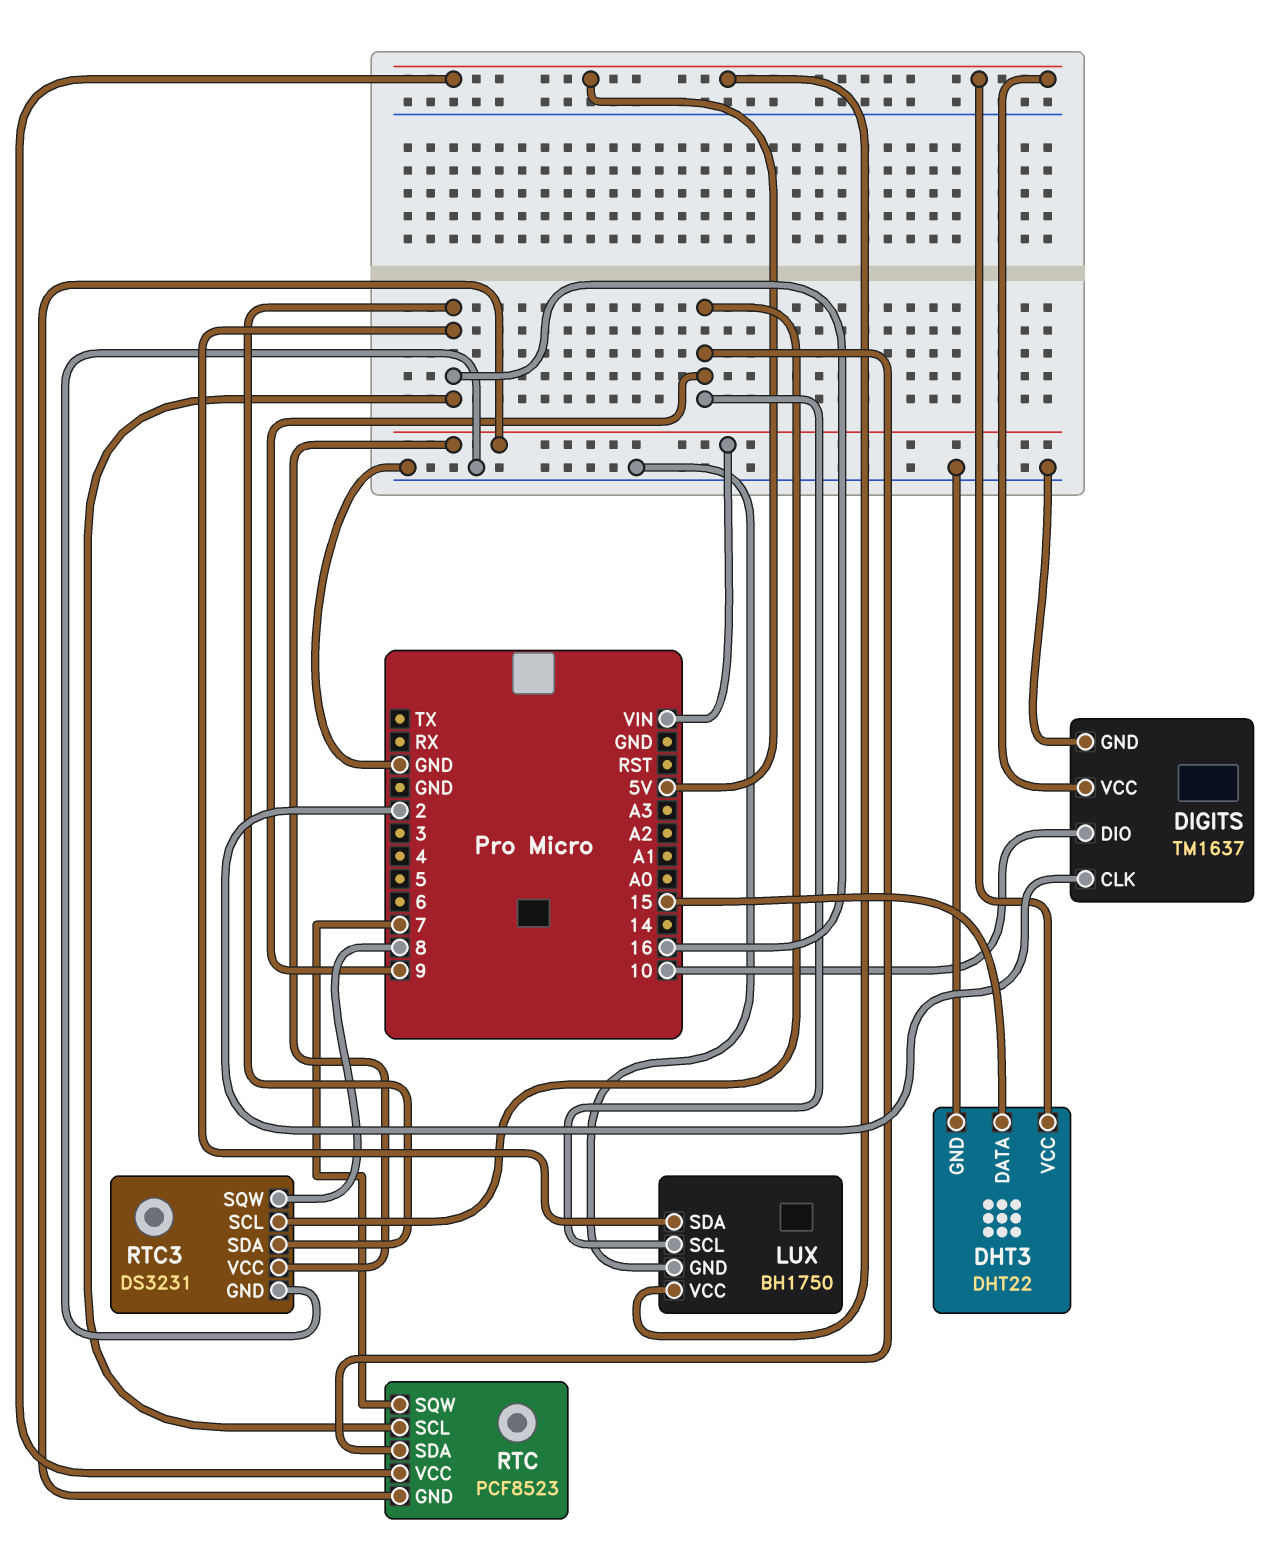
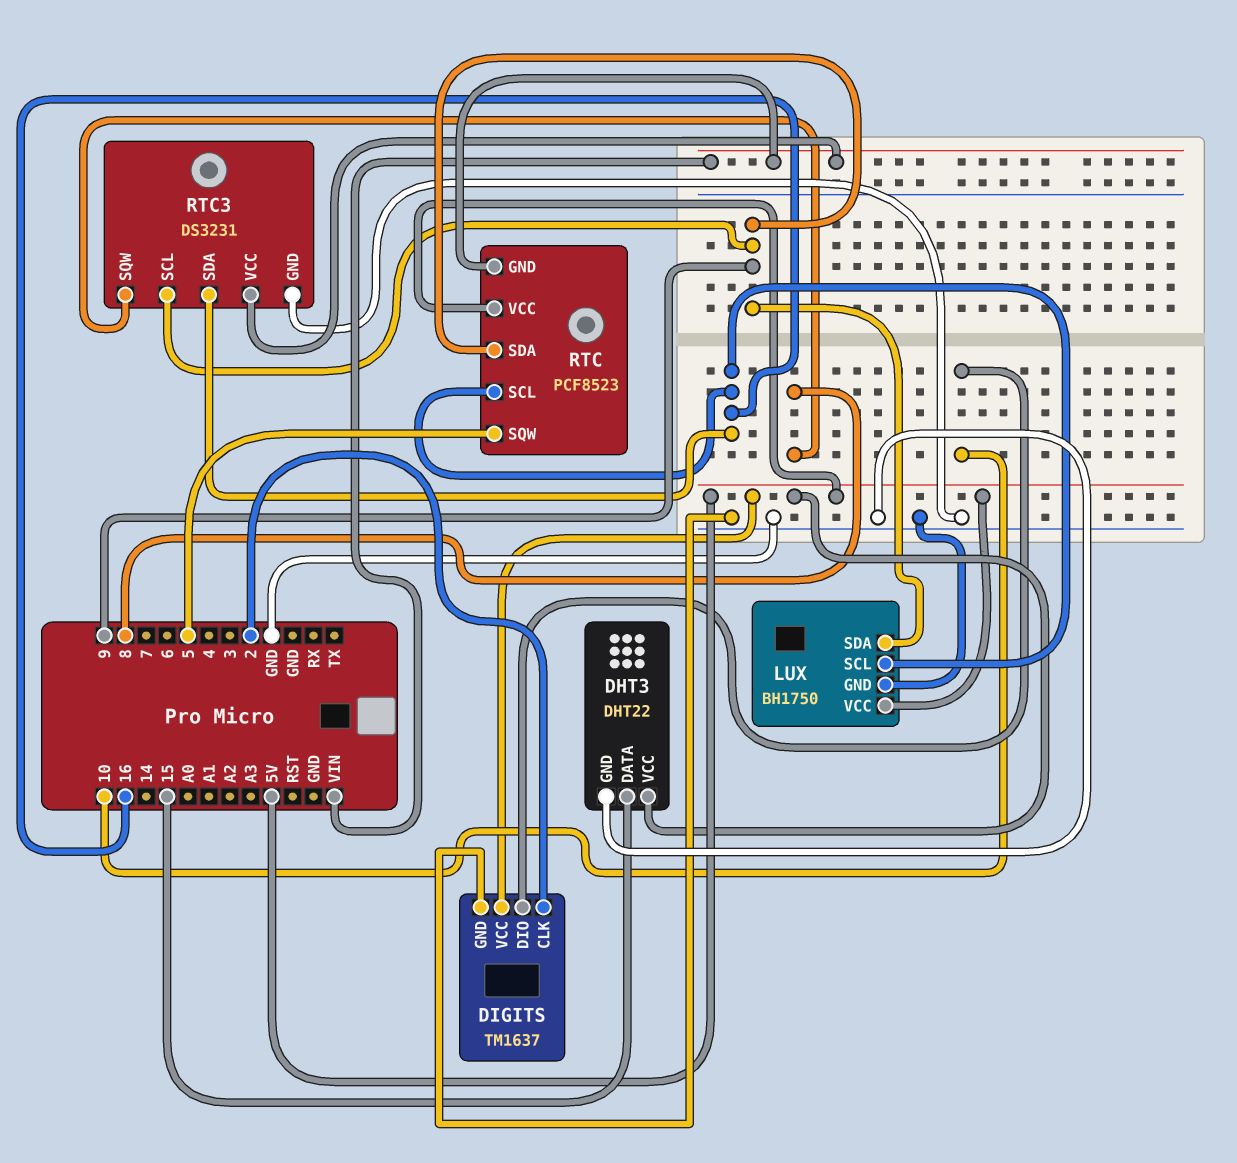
LUX pin SCL: 9 -> 16
LUX pin SDA: 16 -> 9
RTC pin SQW: 7 -> 5

